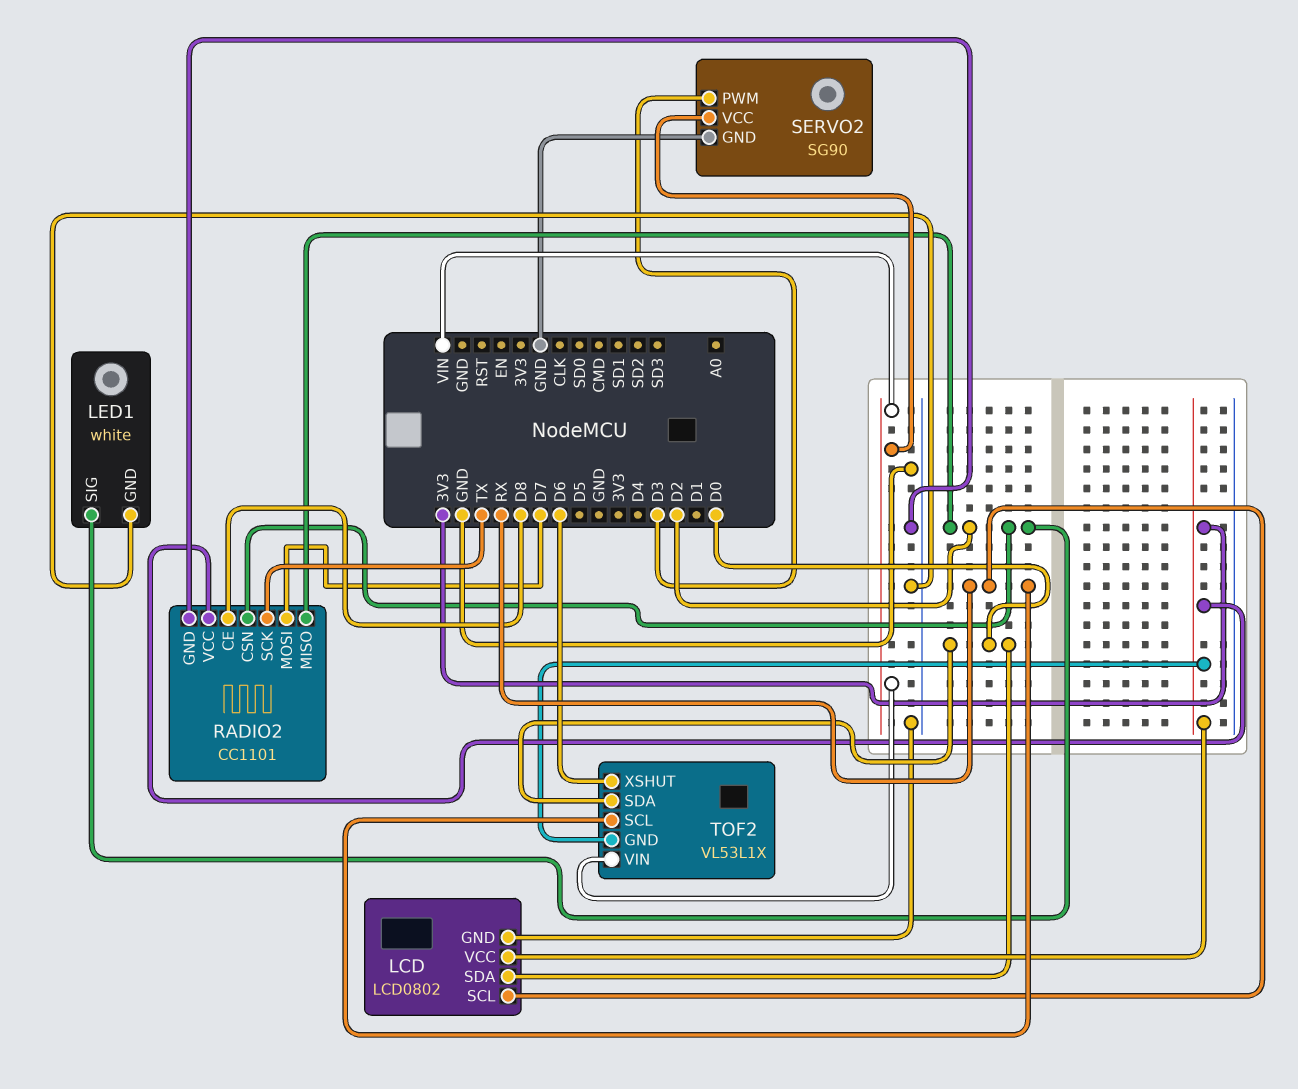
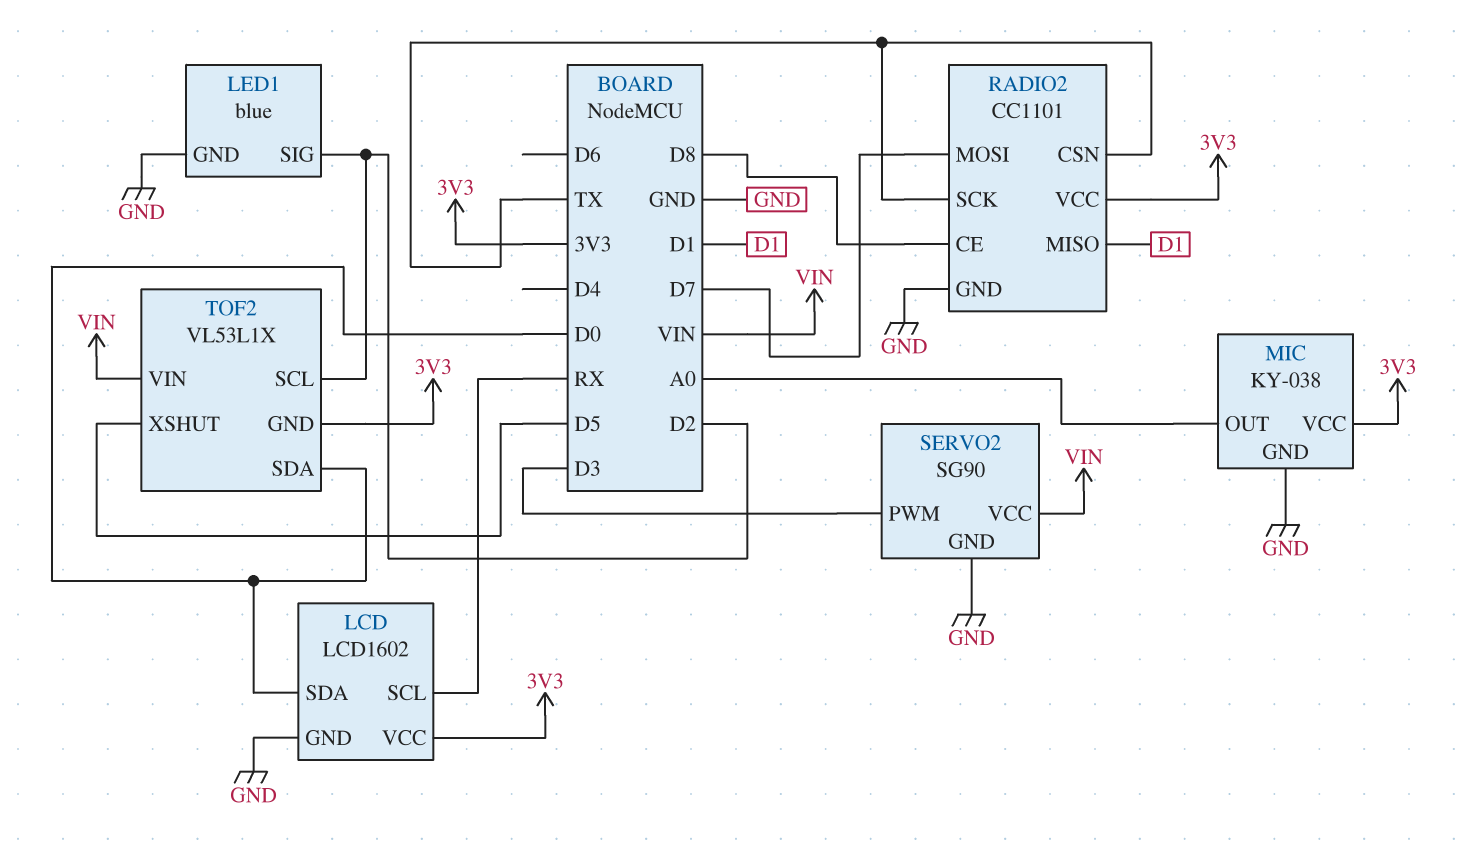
LCD: LCD0802 -> LCD1602
LED1: white -> blue
MIC: none -> KY-038
MIC pin GND: none -> GND
MIC pin OUT: none -> A0
MIC pin VCC: none -> 3V3
RADIO2 pin CSN: D2 -> TX
RADIO2 pin MISO: D2 -> D1
TOF2 pin SCL: RX -> D2
TOF2 pin XSHUT: D6 -> D5

